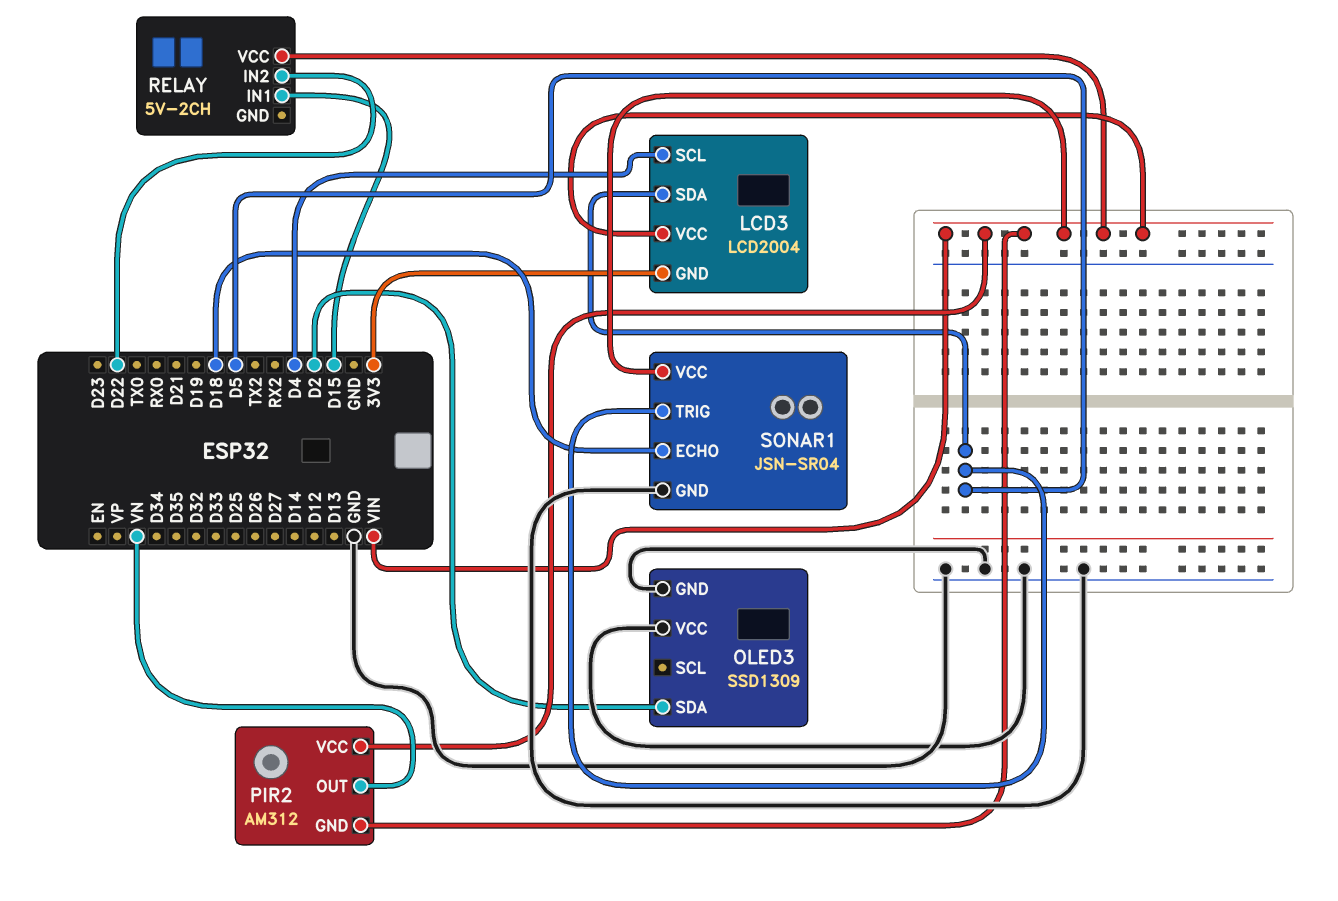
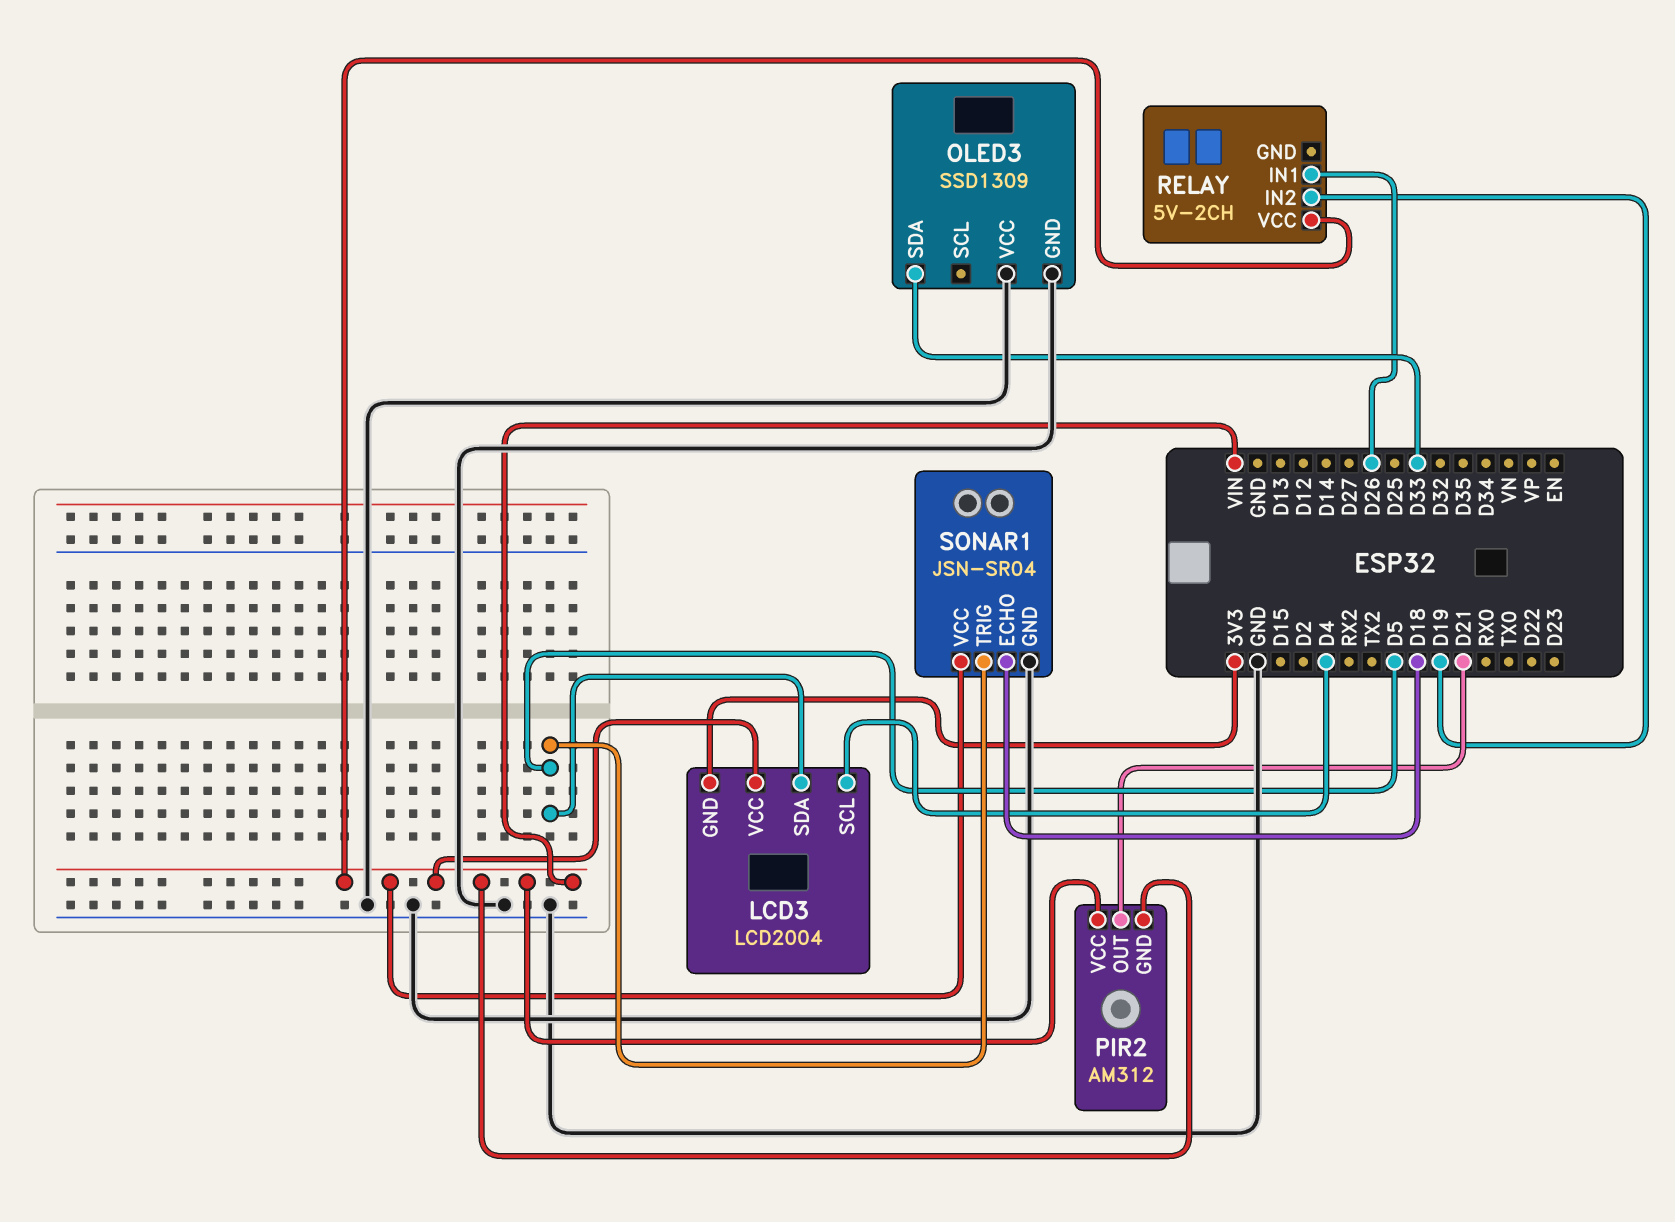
OLED3 pin SDA: D2 -> D33
PIR2 pin OUT: VN -> D21
RELAY pin IN1: D15 -> D26
RELAY pin IN2: D22 -> D19

